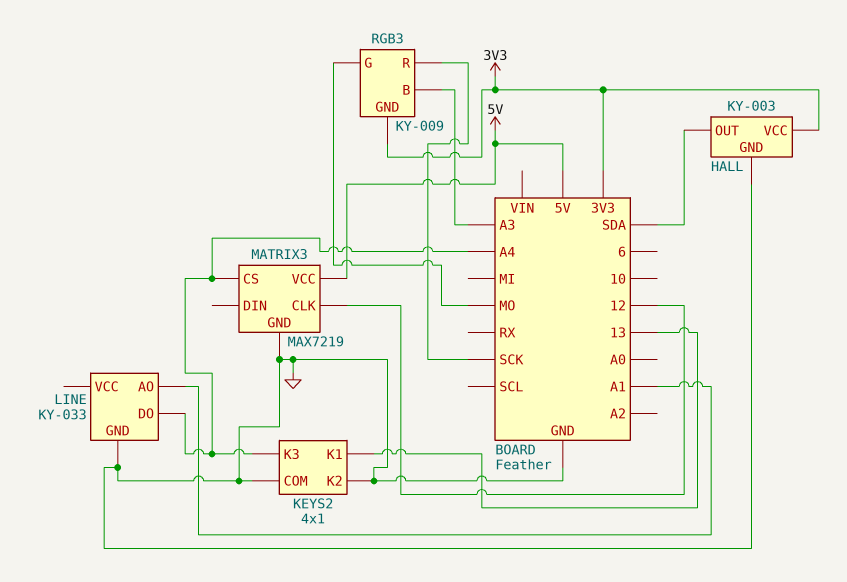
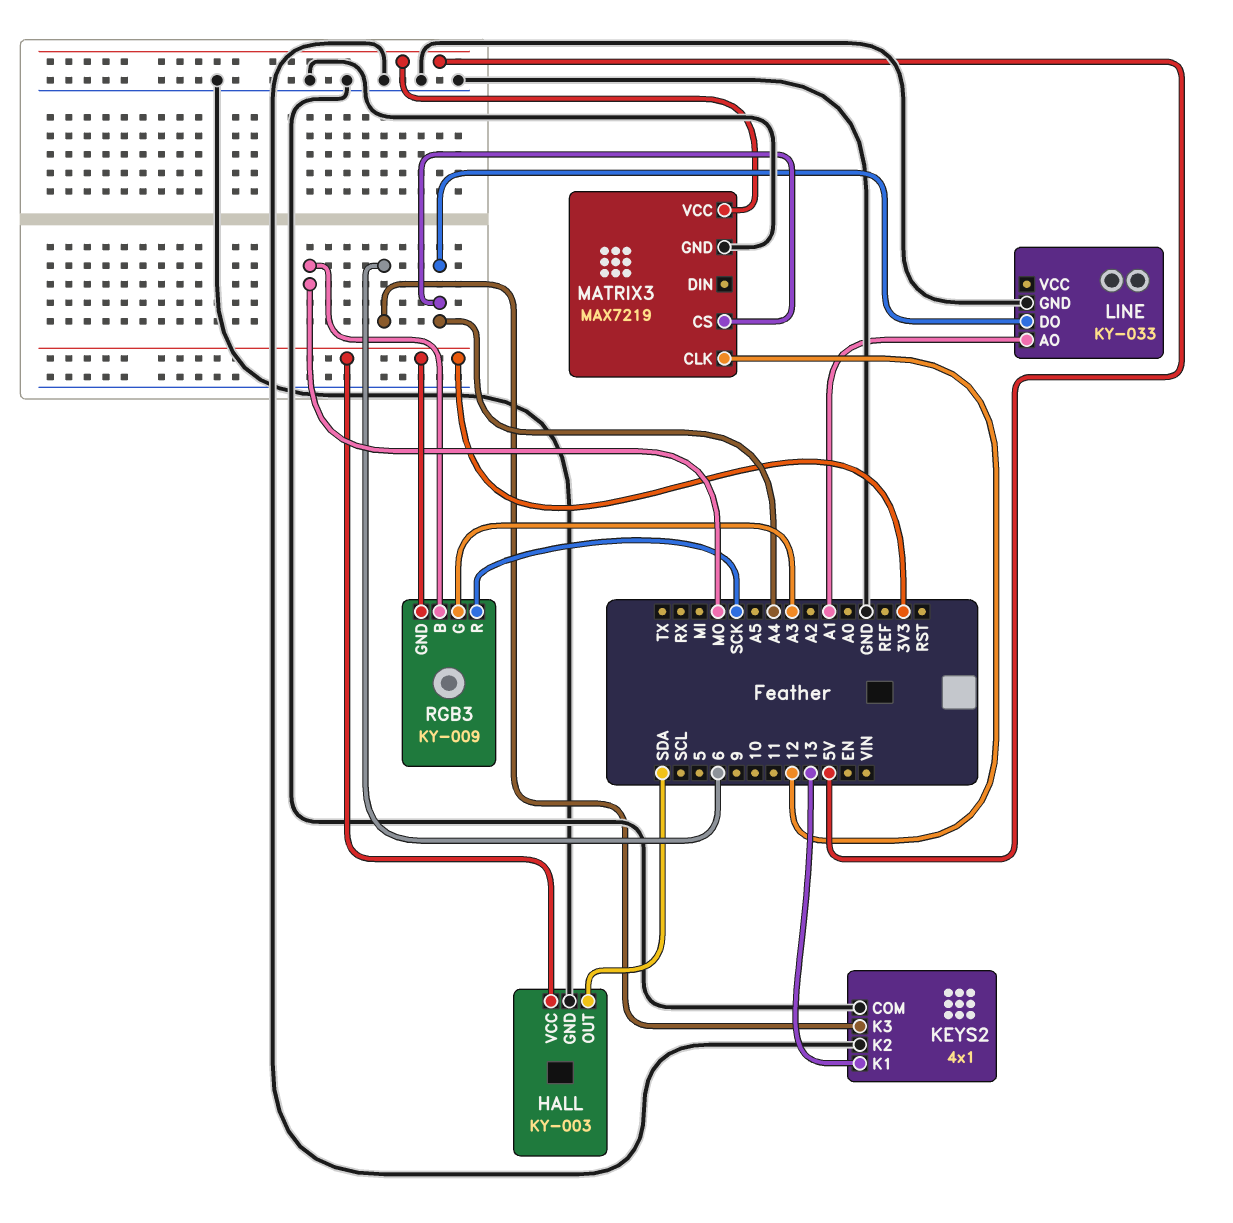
KEYS2 pin K3: A4 -> 6
RGB3 pin B: A3 -> MO
RGB3 pin G: MO -> A3

